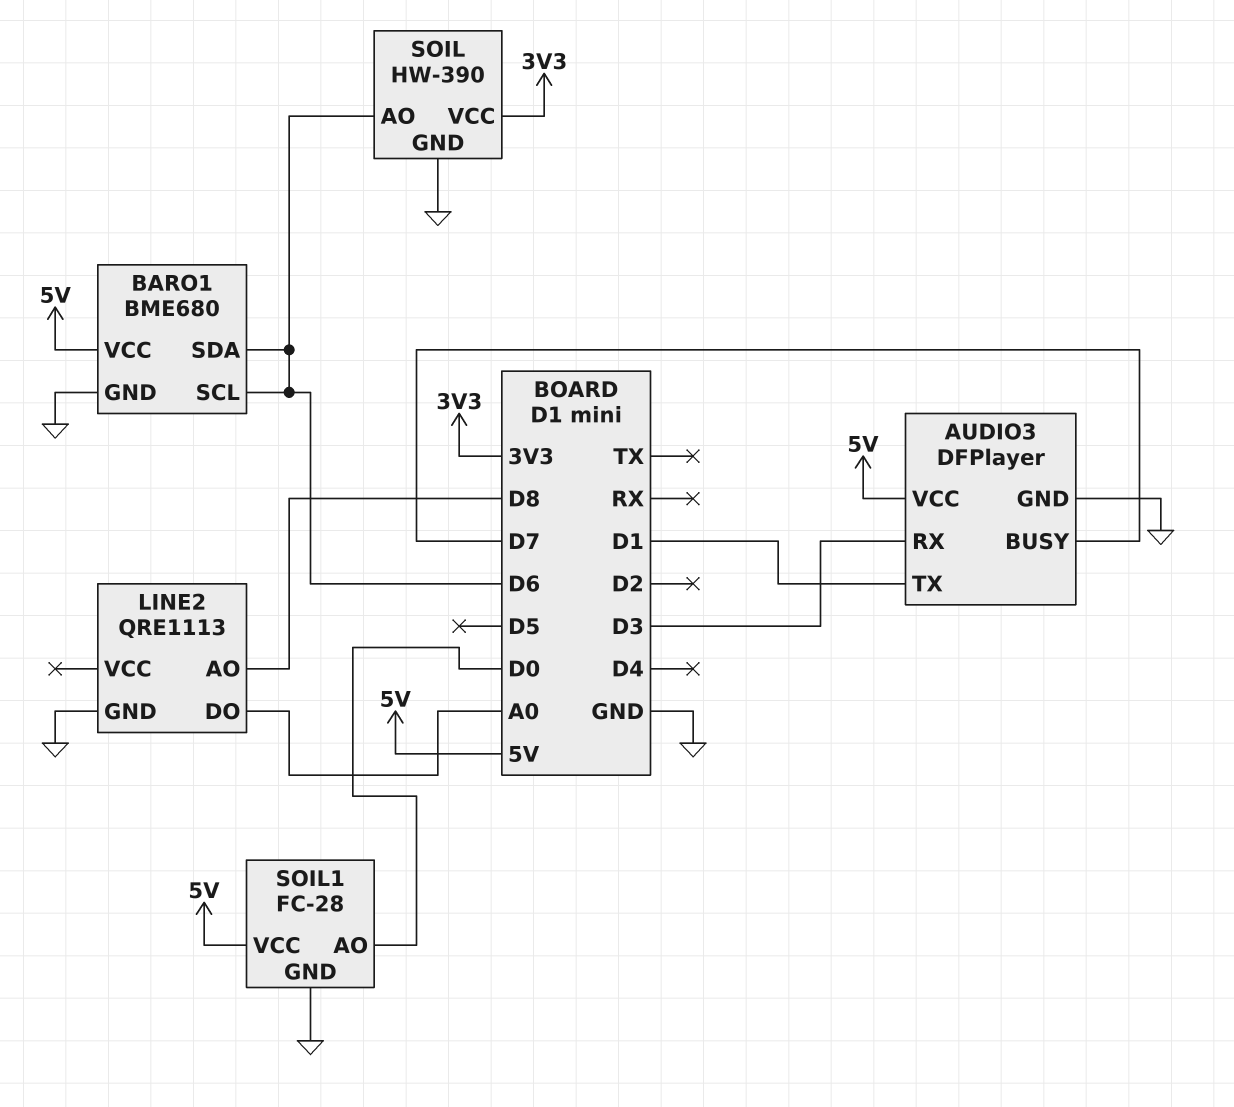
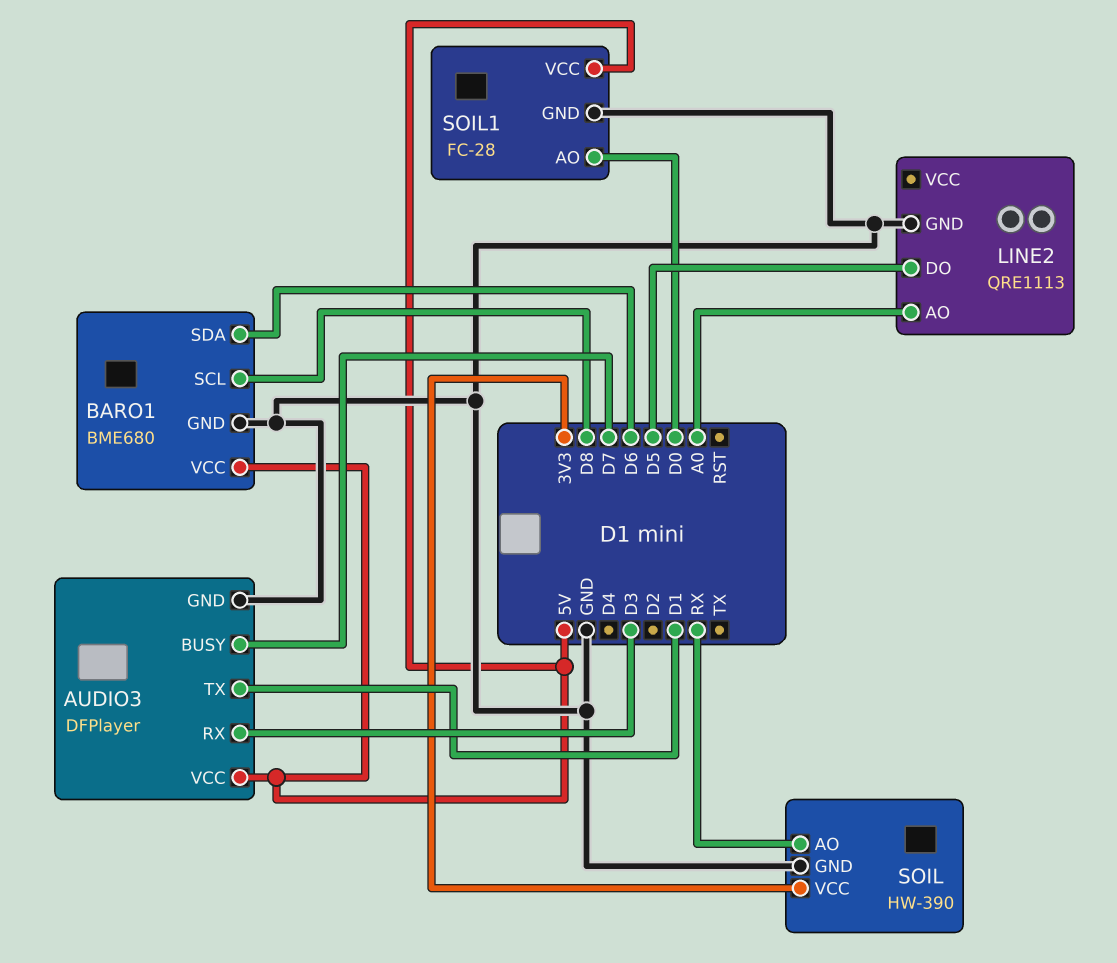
BARO1 pin SCL: D6 -> D8
LINE2 pin AO: D8 -> A0
LINE2 pin DO: A0 -> D5
SOIL pin AO: D6 -> RX

